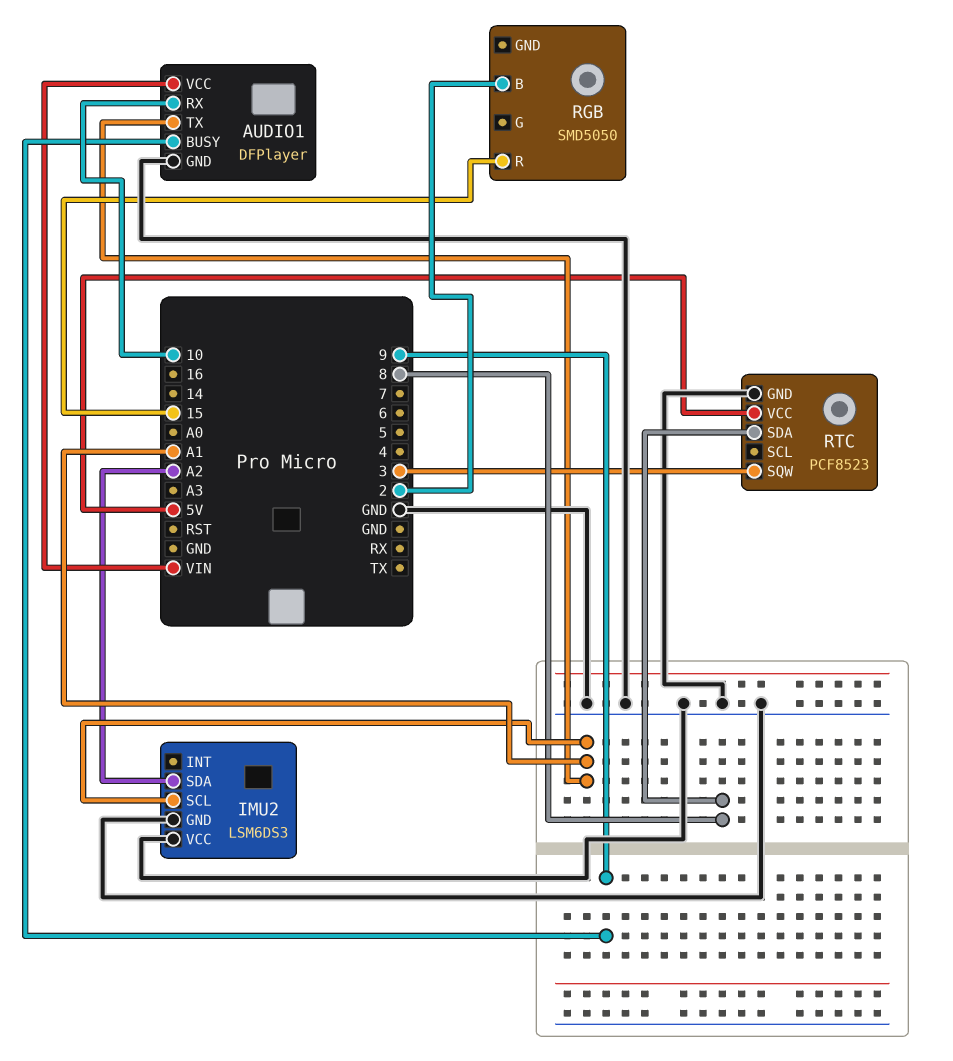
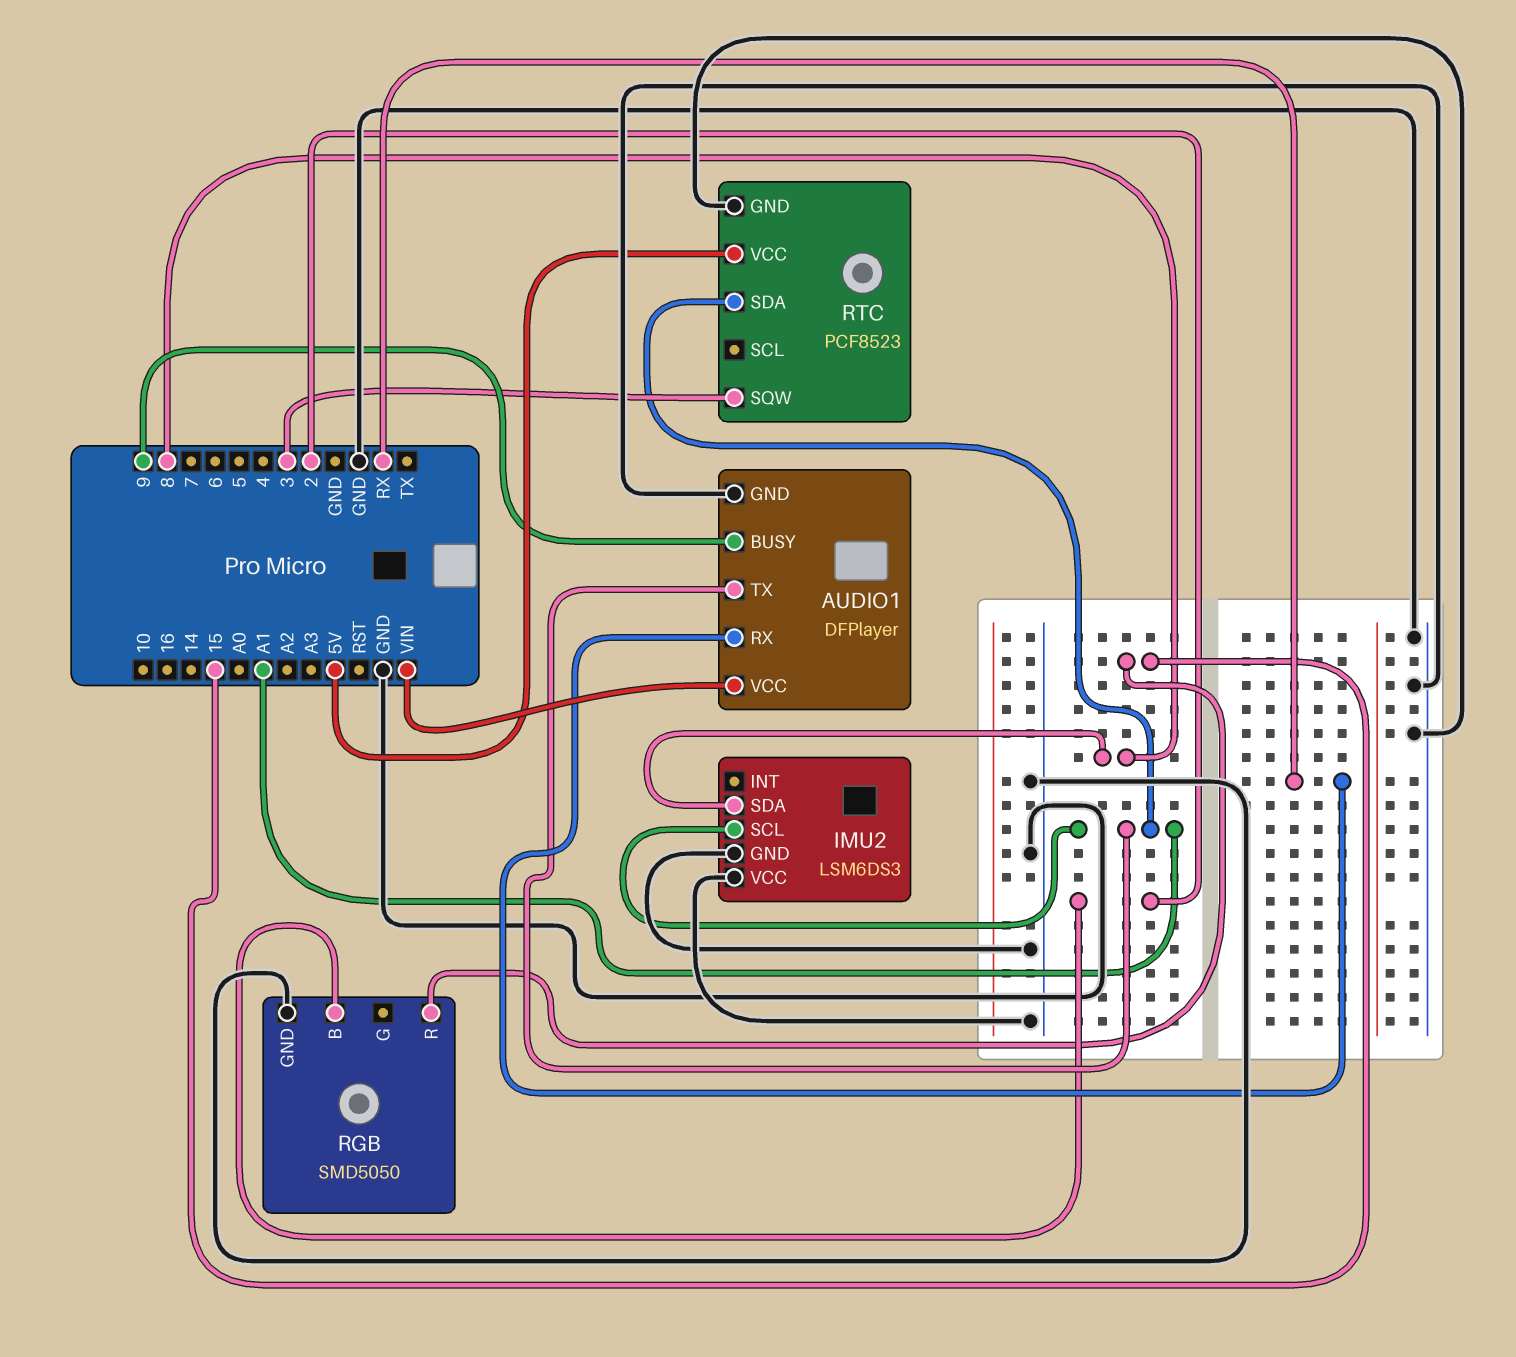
AUDIO1 pin RX: 10 -> RX
IMU2 pin SDA: A2 -> 8
RGB pin GND: none -> GND
RTC pin SDA: 8 -> A1

